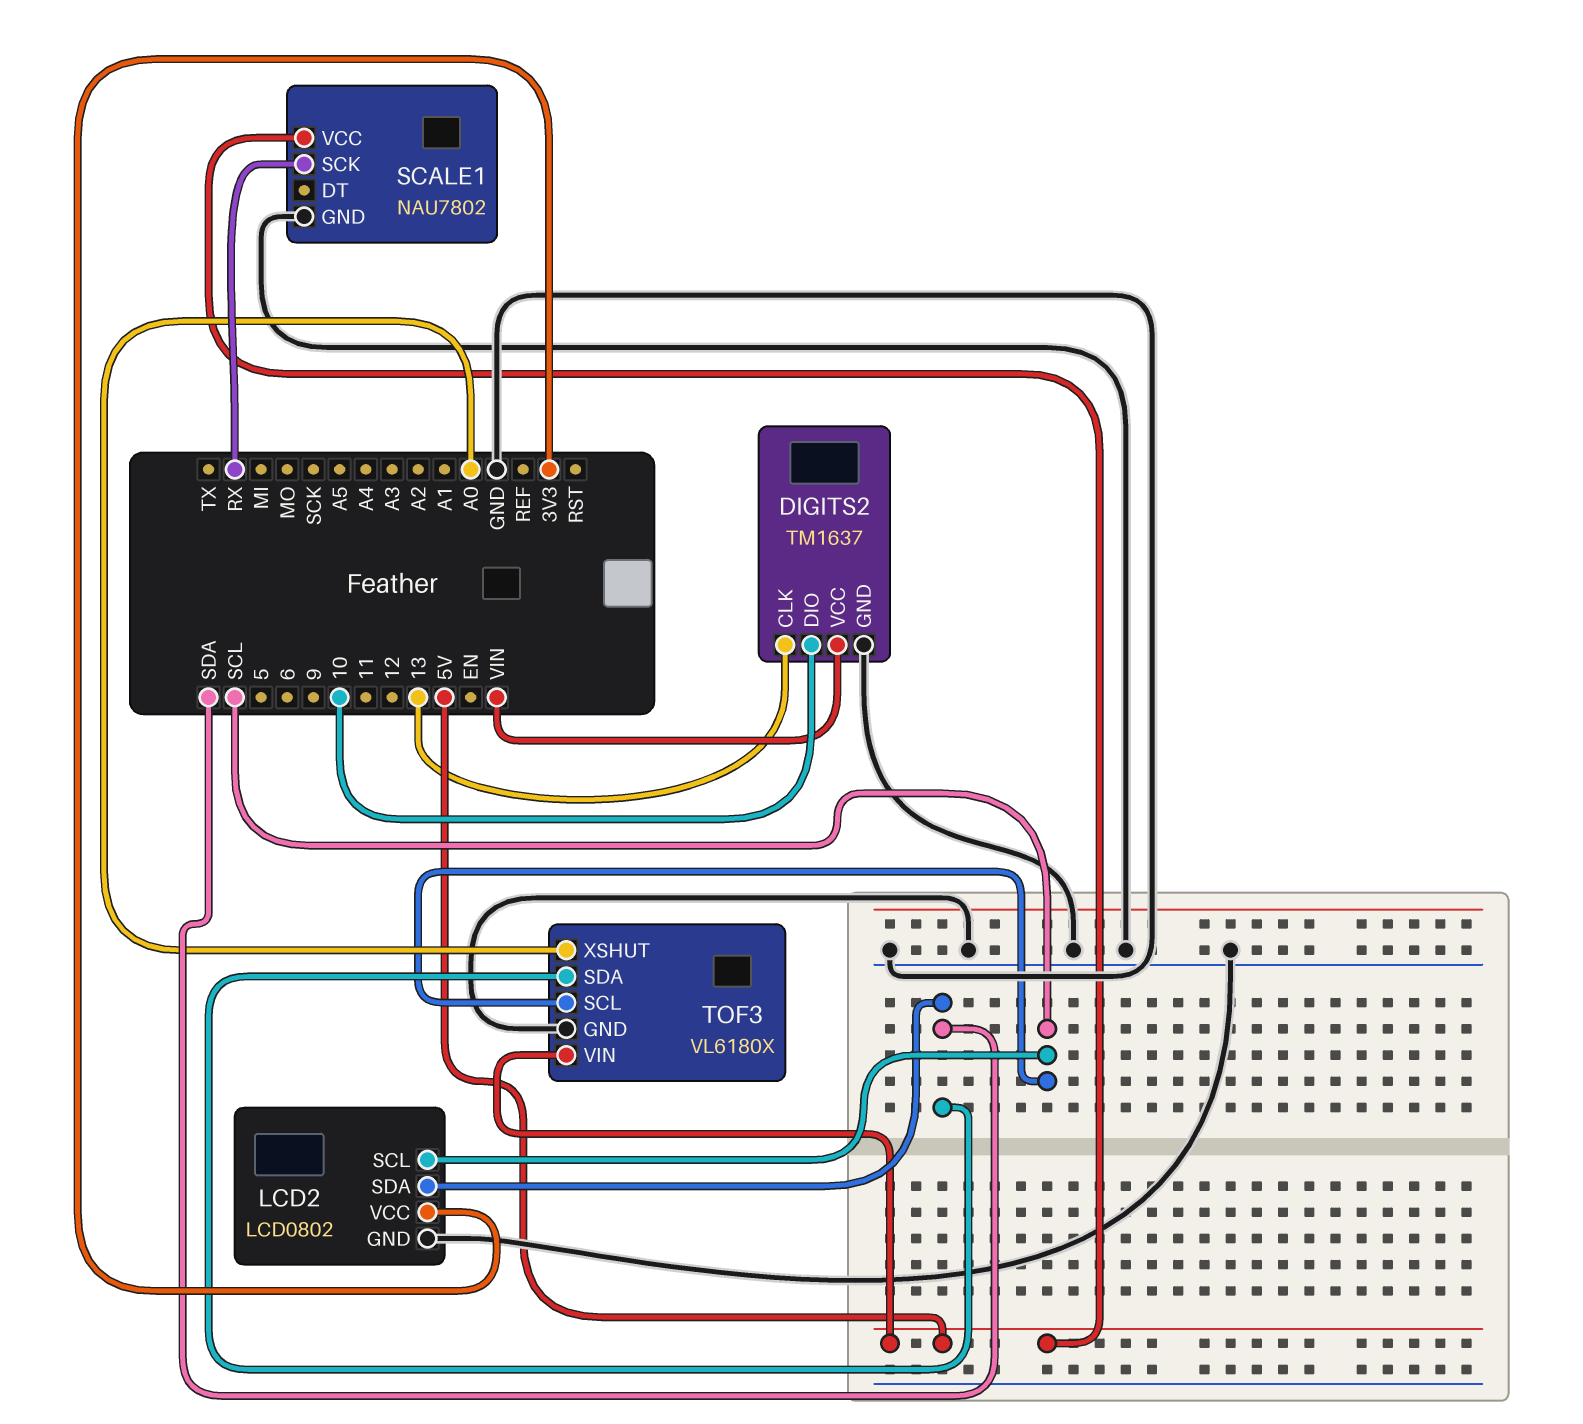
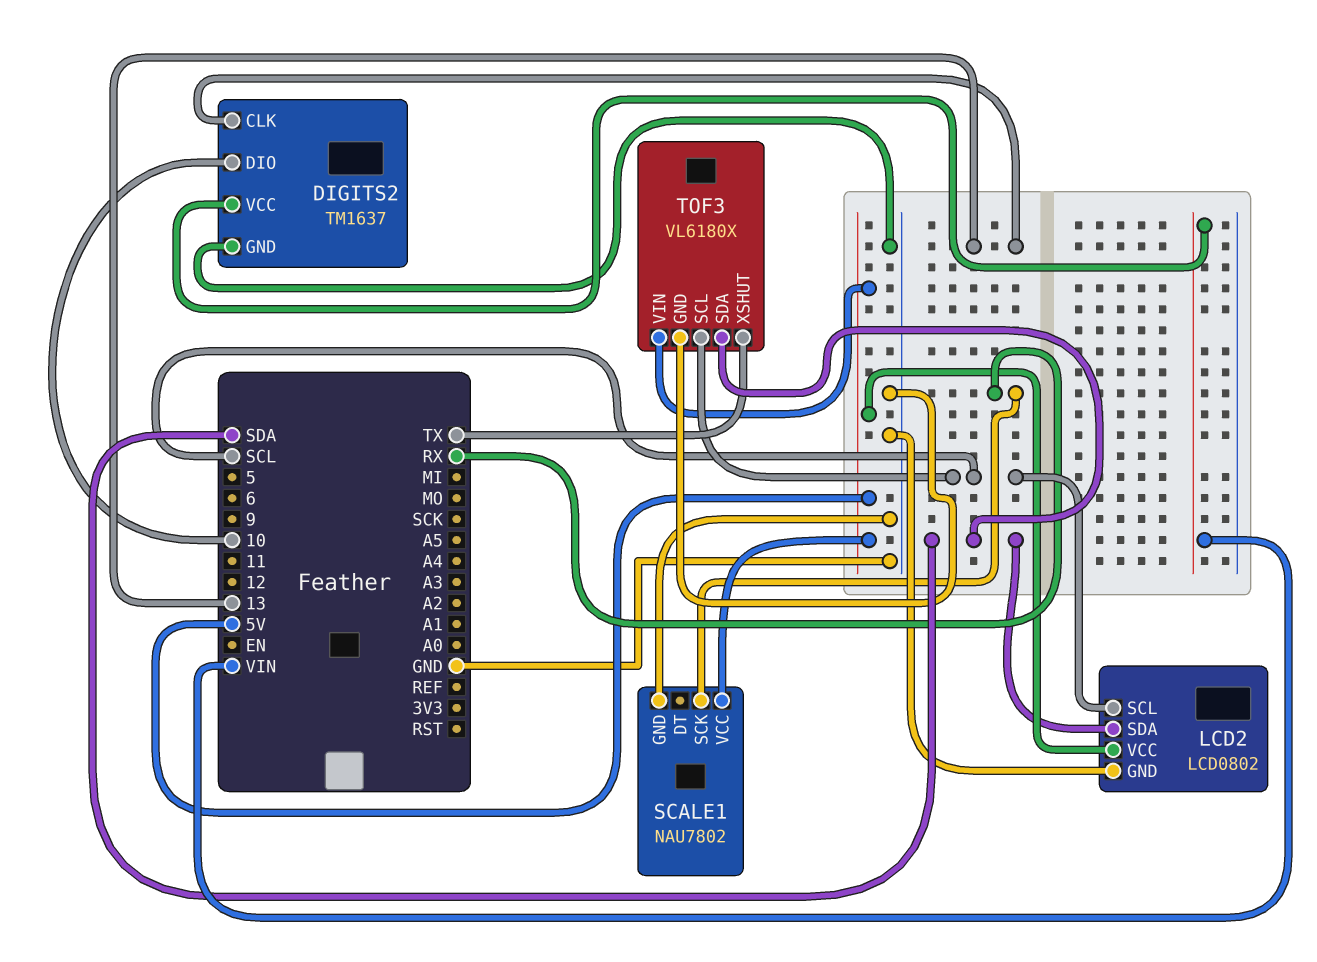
LCD2 pin VCC: 3V3 -> 5V
TOF3 pin XSHUT: A0 -> TX

